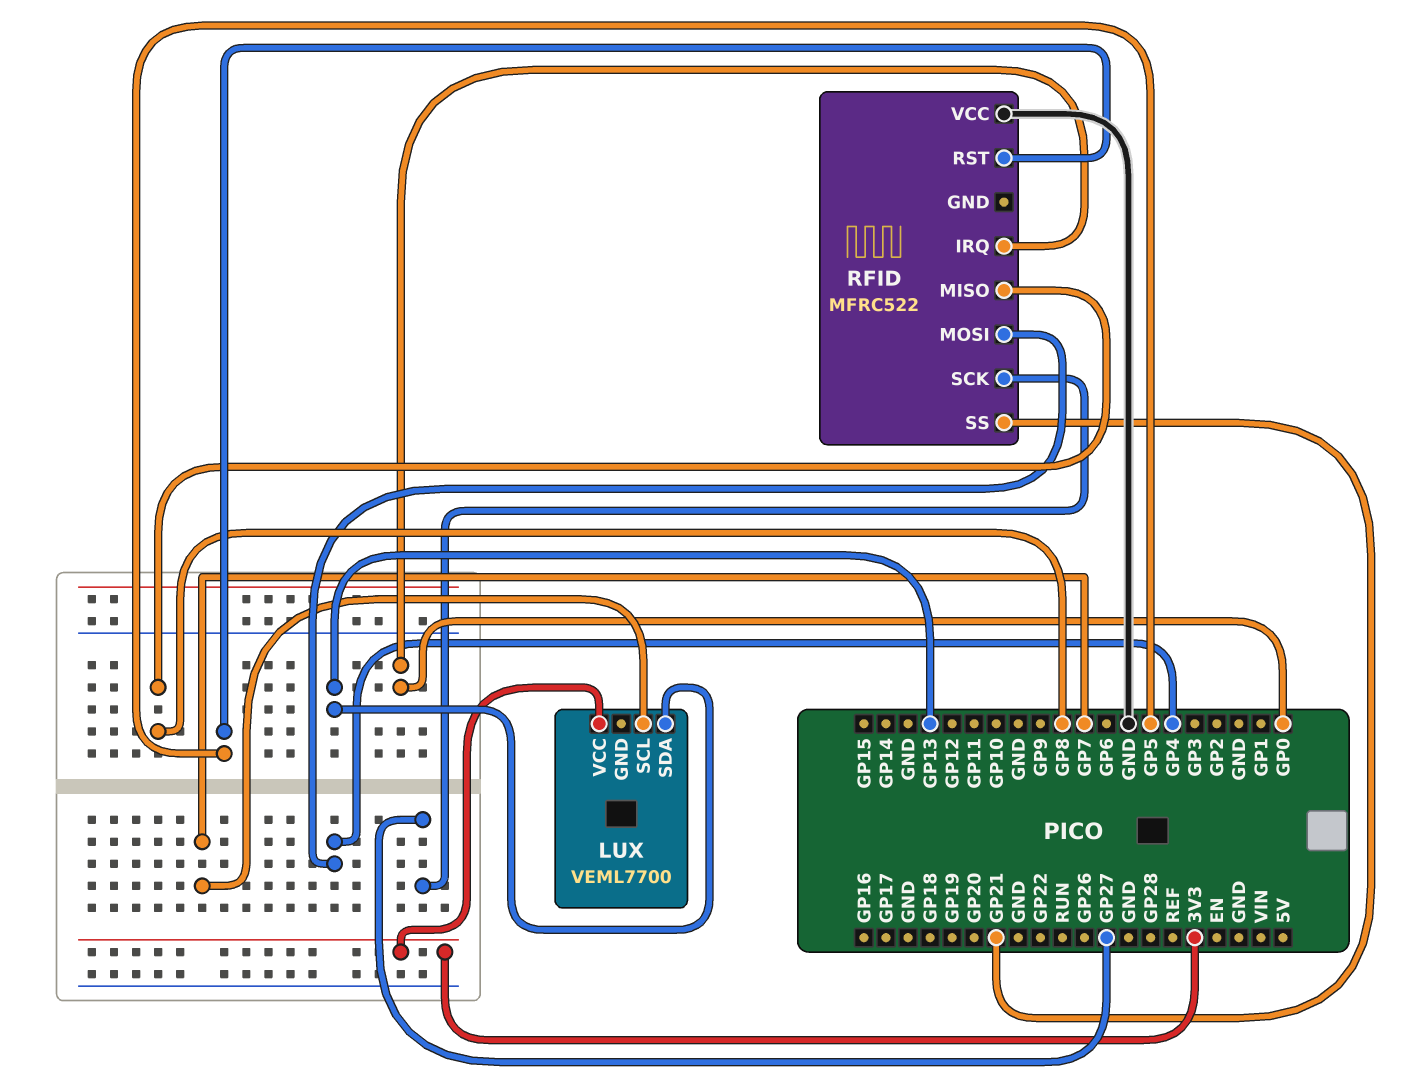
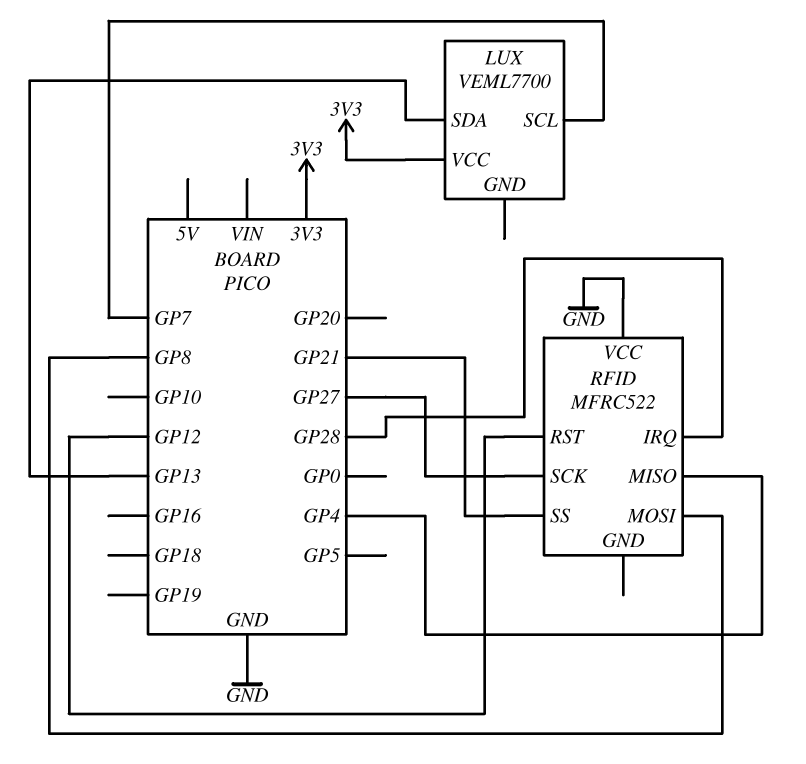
RFID pin IRQ: GP0 -> GP28
RFID pin MISO: GP8 -> GP4
RFID pin MOSI: GP4 -> GP8
RFID pin RST: GP5 -> GP12

